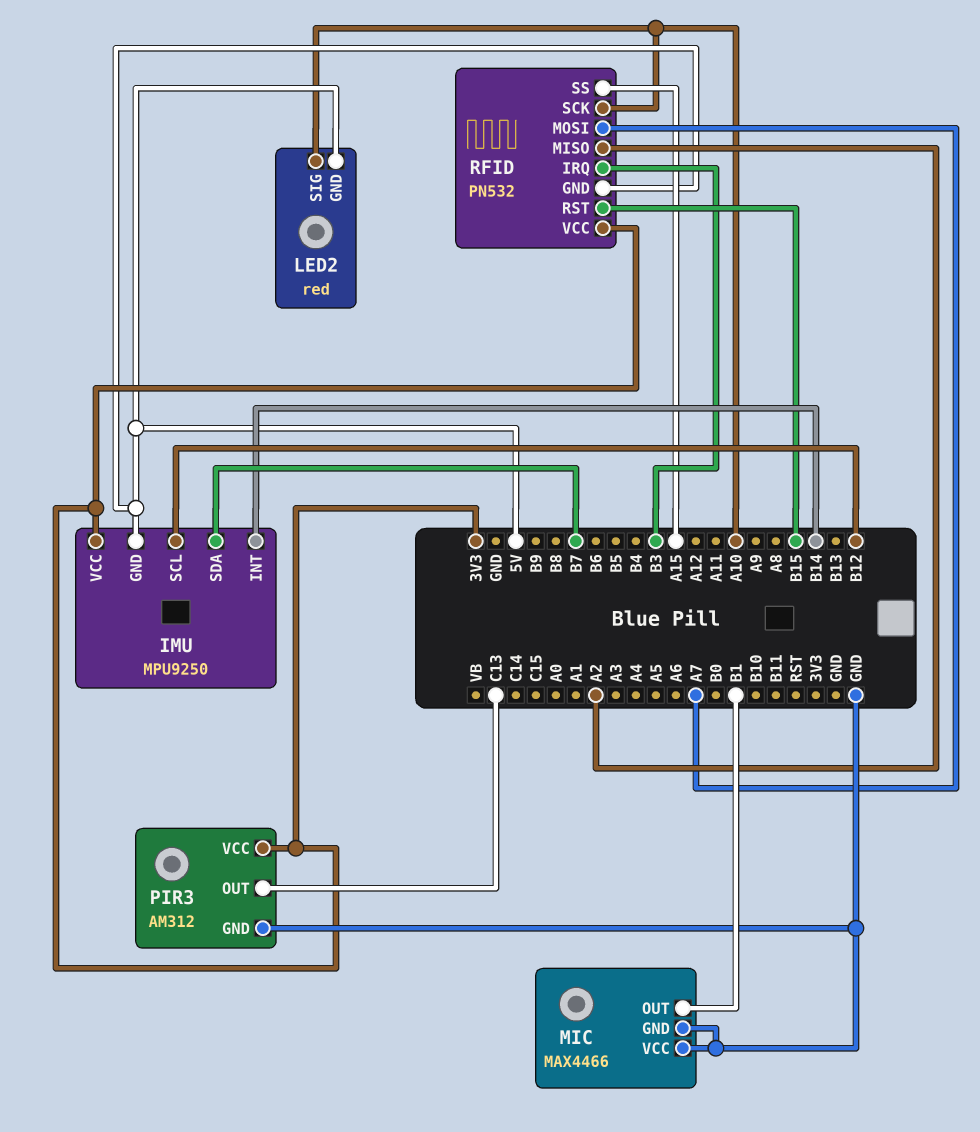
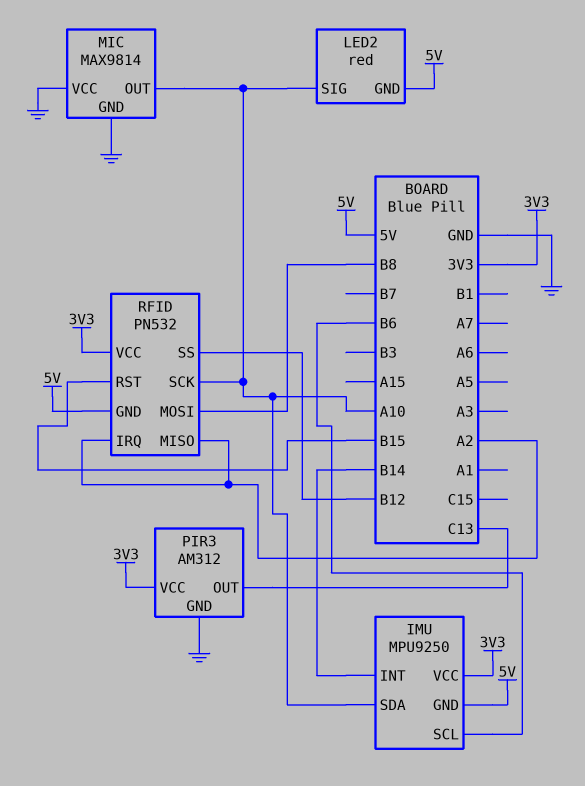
IMU pin SCL: B12 -> B6
IMU pin SDA: B7 -> A10
MIC: MAX4466 -> MAX9814
MIC pin OUT: B1 -> A10
RFID pin IRQ: B3 -> A2
RFID pin MOSI: A7 -> B8
RFID pin SS: A15 -> B12

